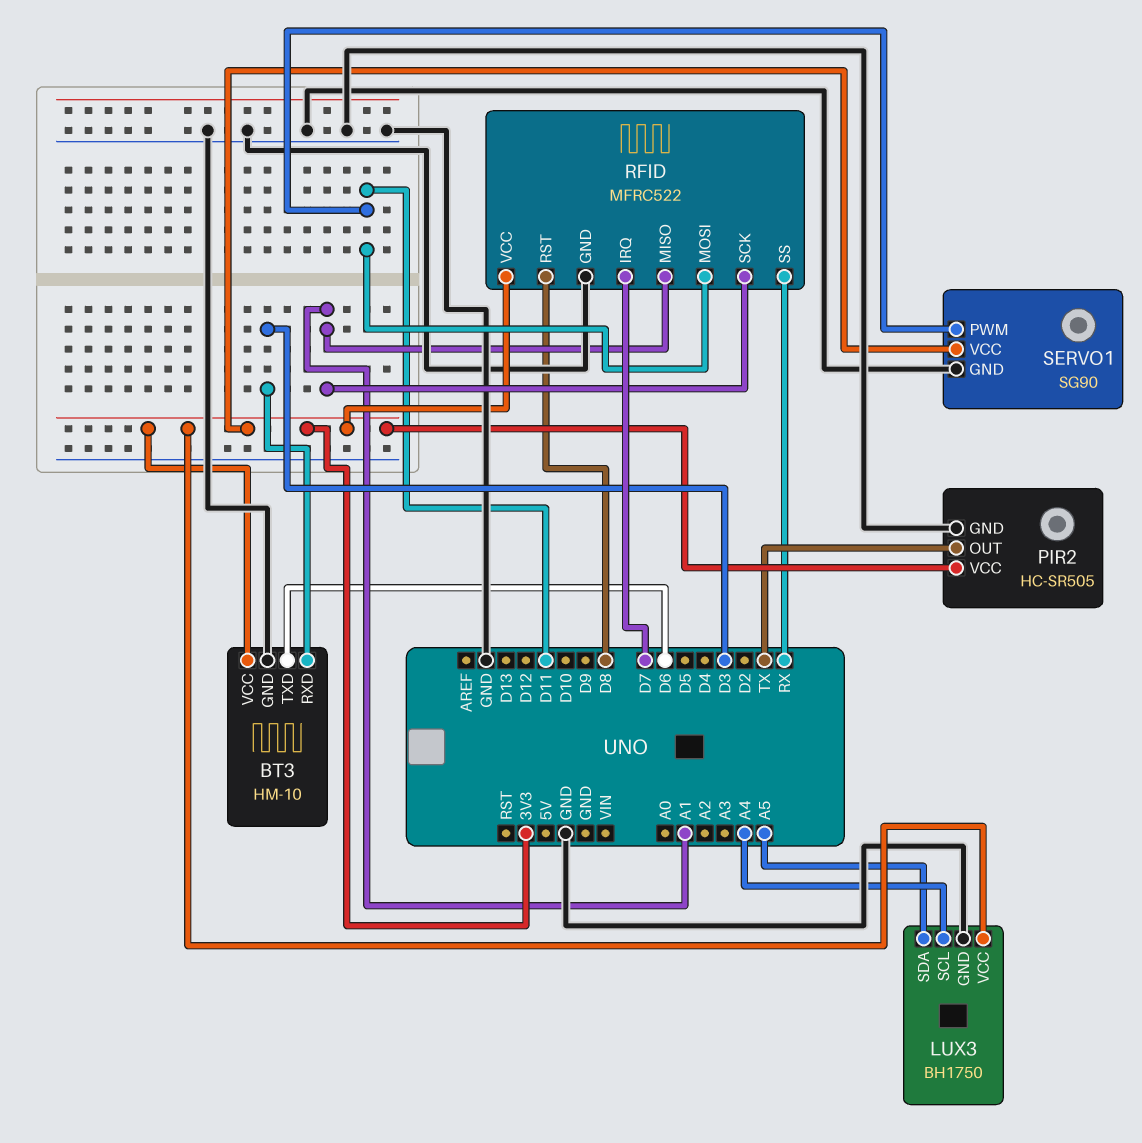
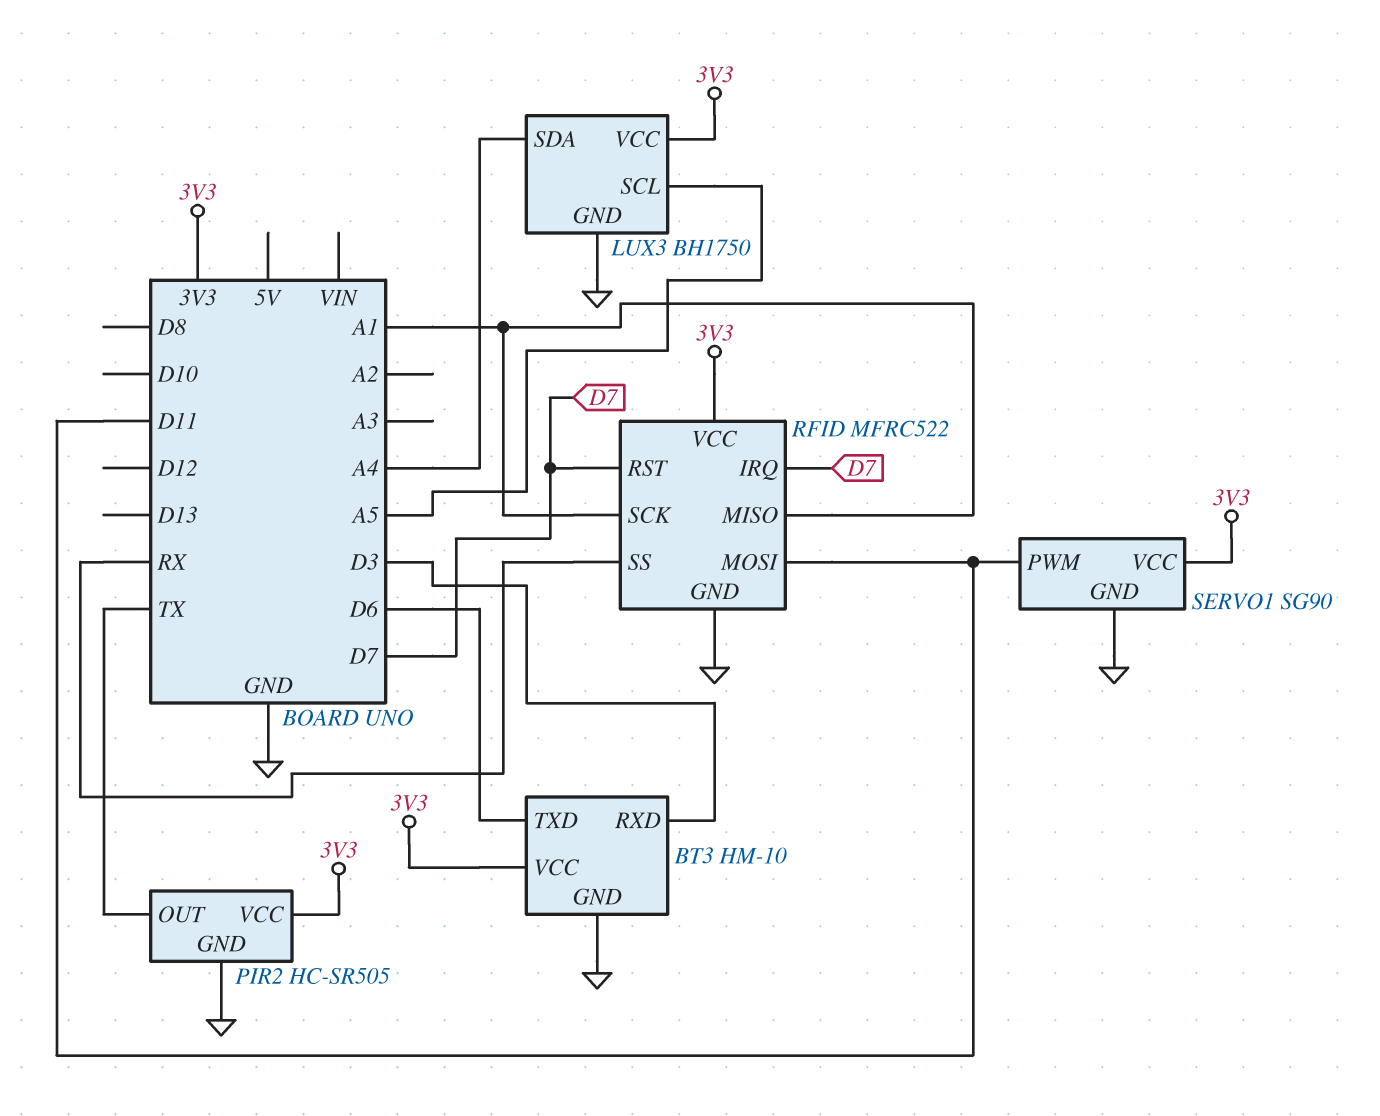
LUX3 pin SCL: A4 -> A5
LUX3 pin SDA: A5 -> A4
RFID pin RST: D8 -> D7

